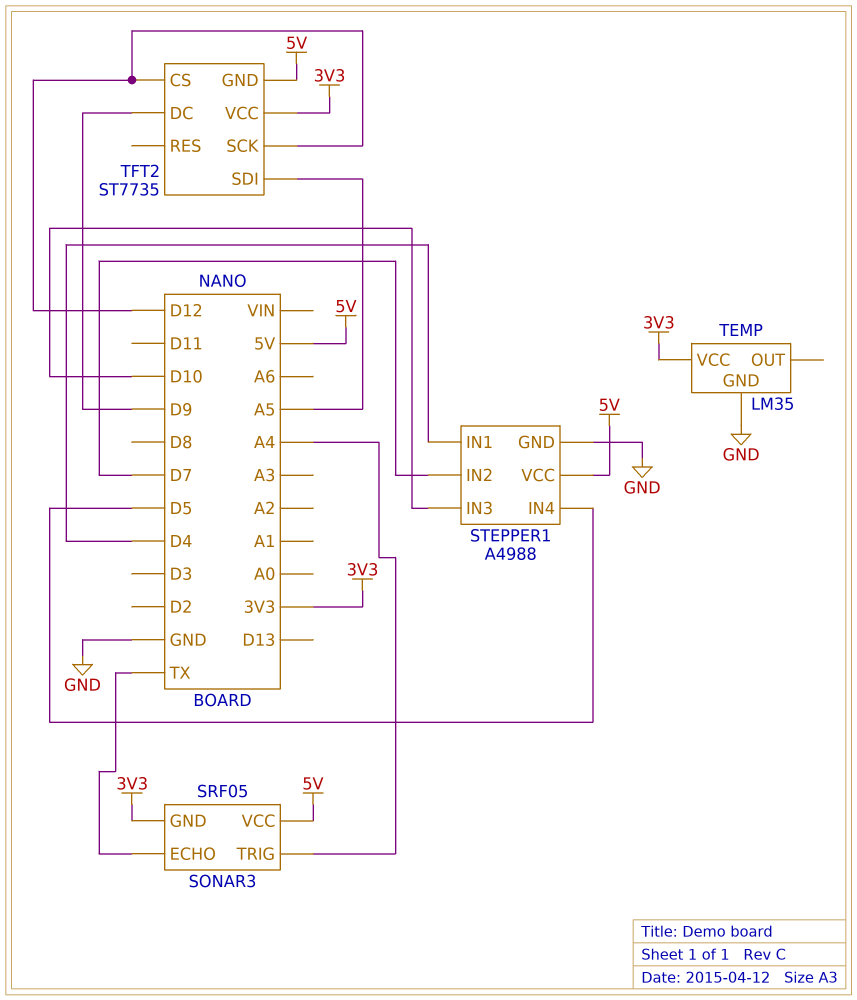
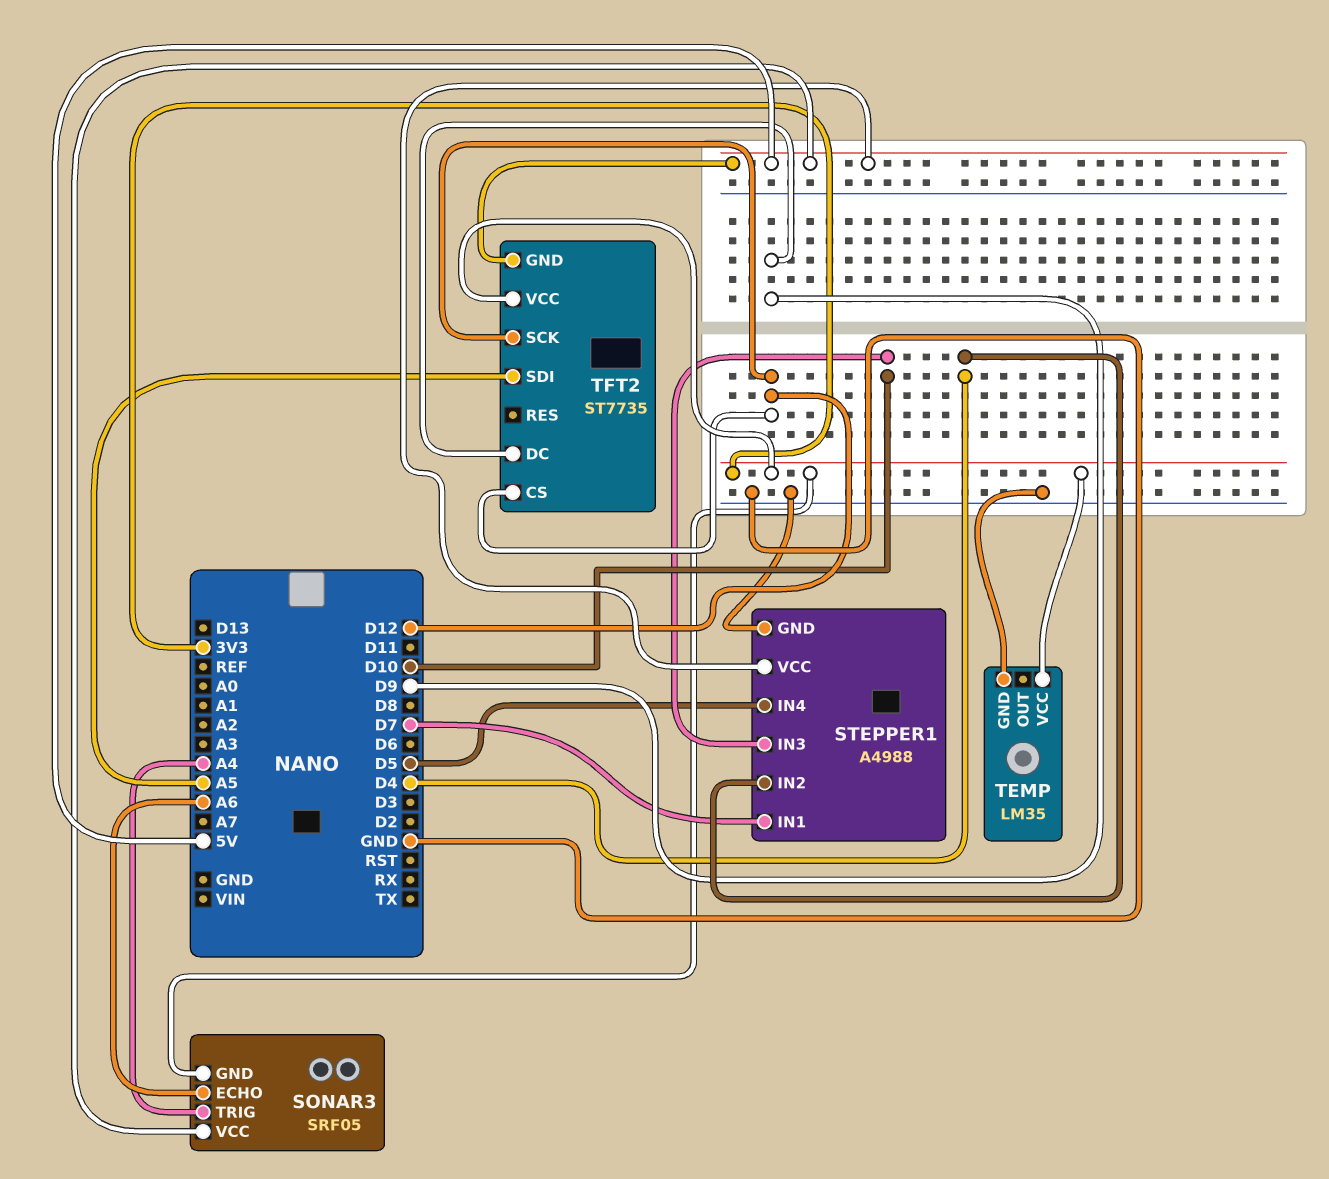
SONAR3 pin ECHO: TX -> A6
STEPPER1 pin IN1: D4 -> D7
STEPPER1 pin IN2: D7 -> D4

